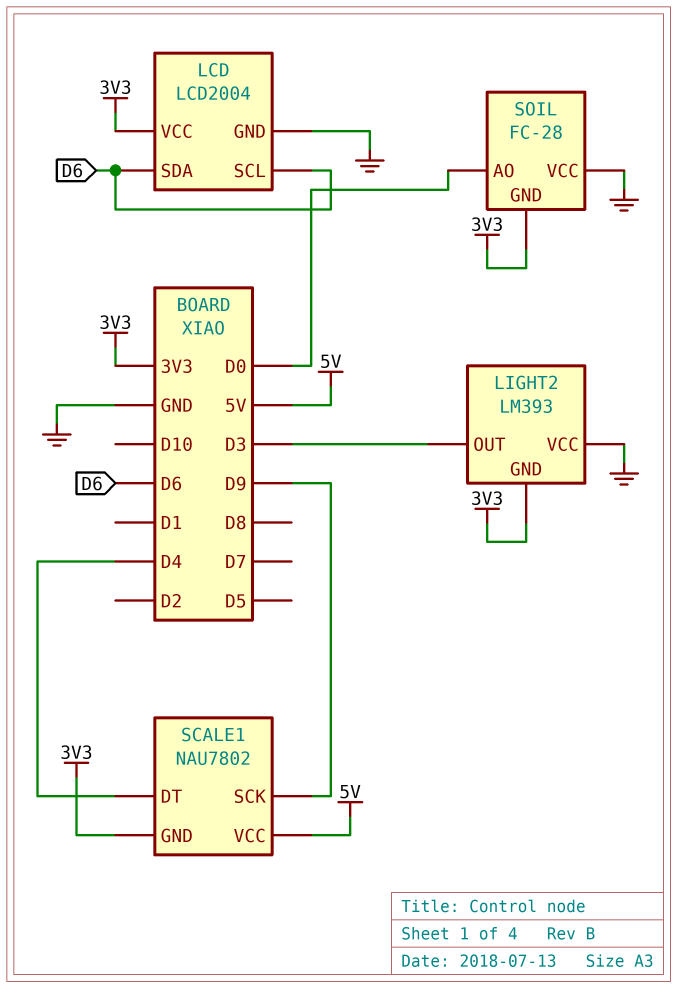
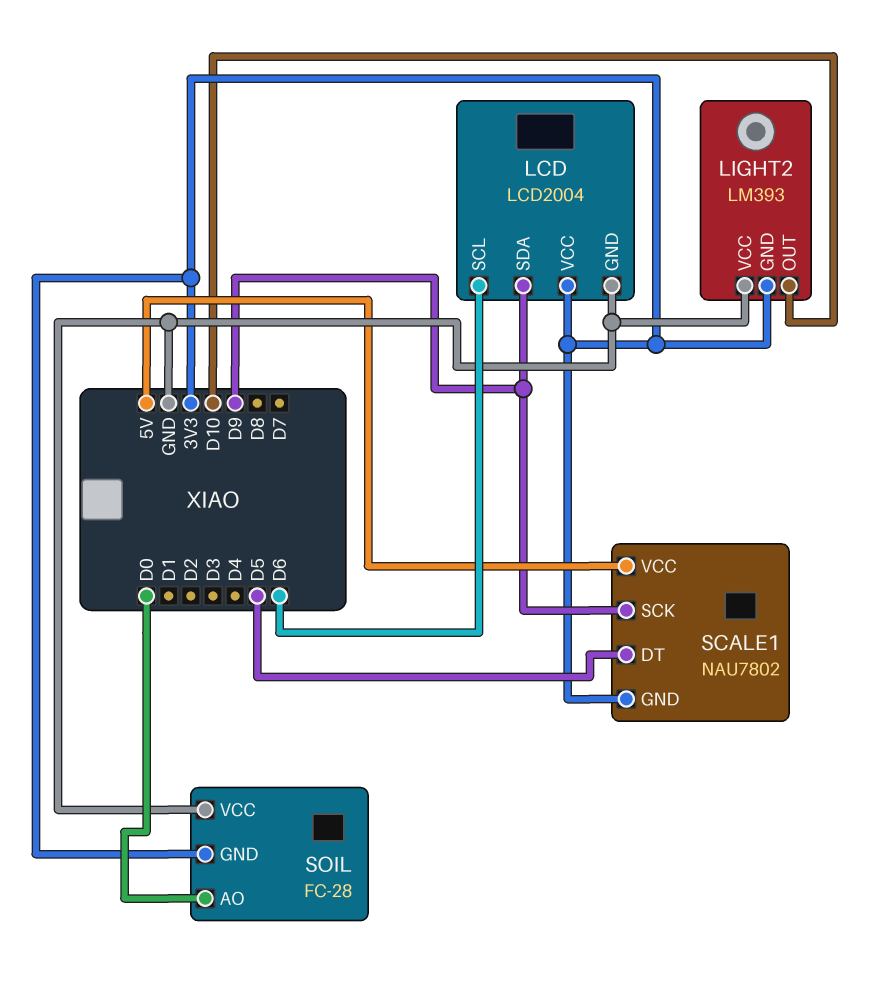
LCD pin SDA: D6 -> D9
LIGHT2 pin OUT: D3 -> D10
SCALE1 pin DT: D4 -> D5

